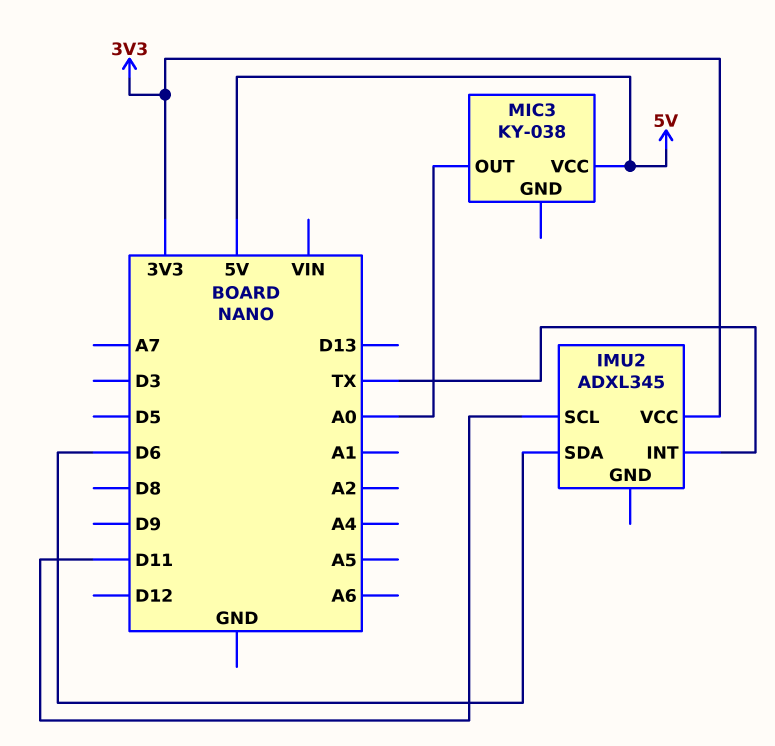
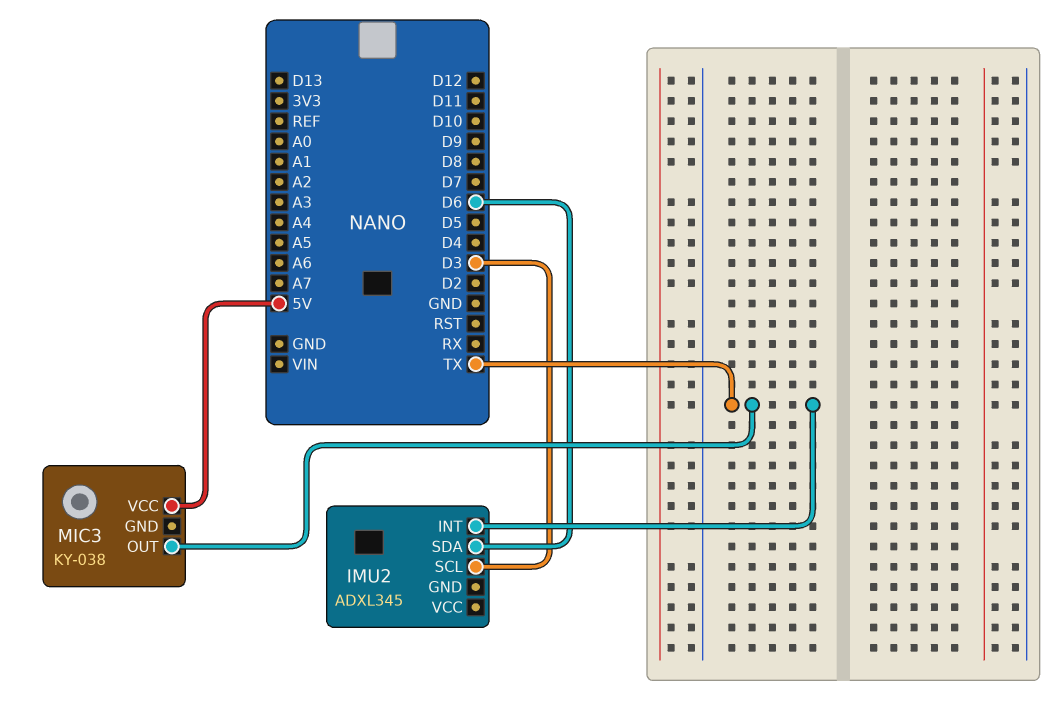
IMU2 pin SCL: D11 -> D3
IMU2 pin VCC: 3V3 -> none
MIC3 pin OUT: A0 -> TX

